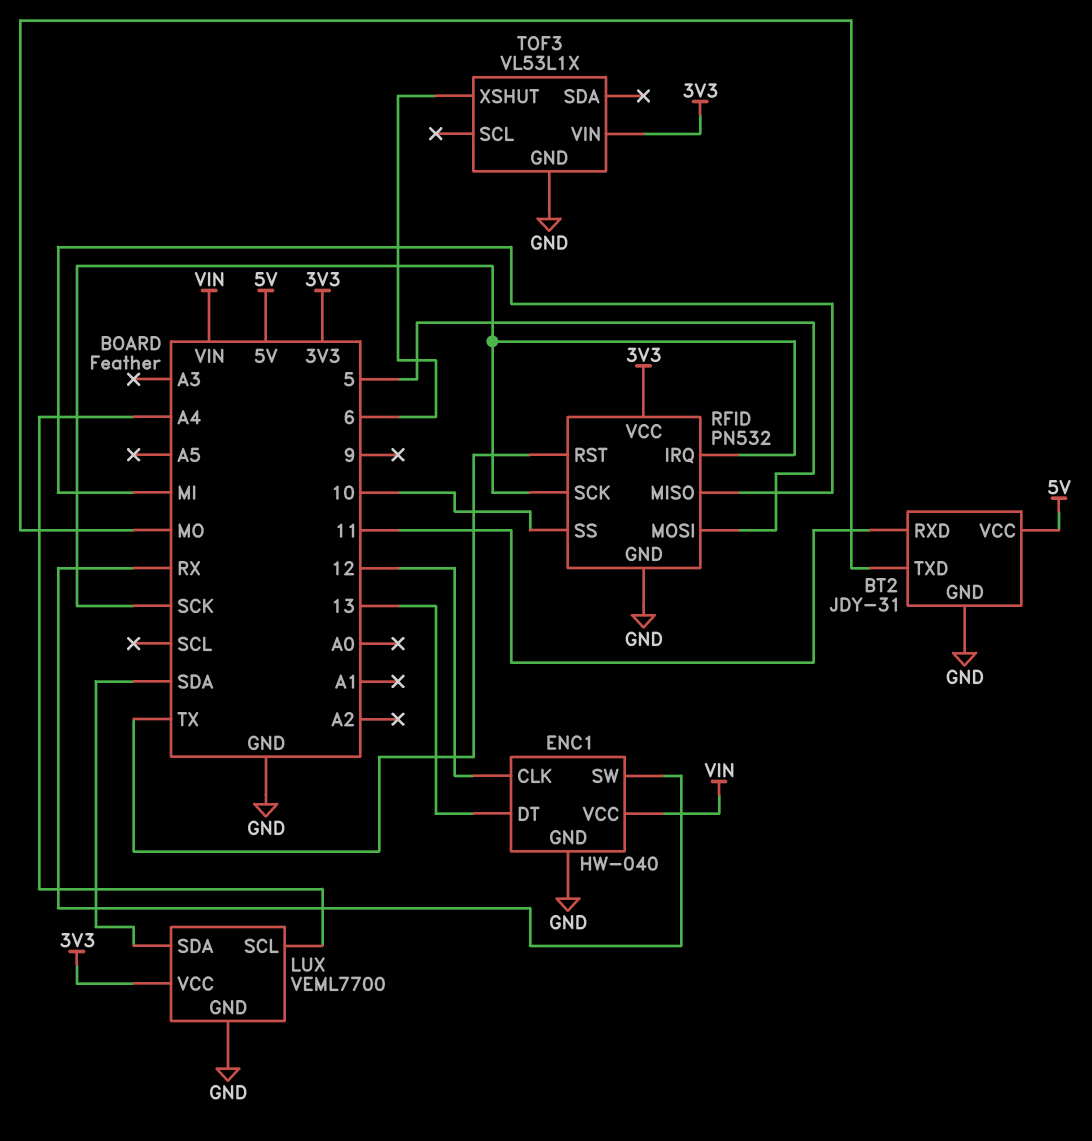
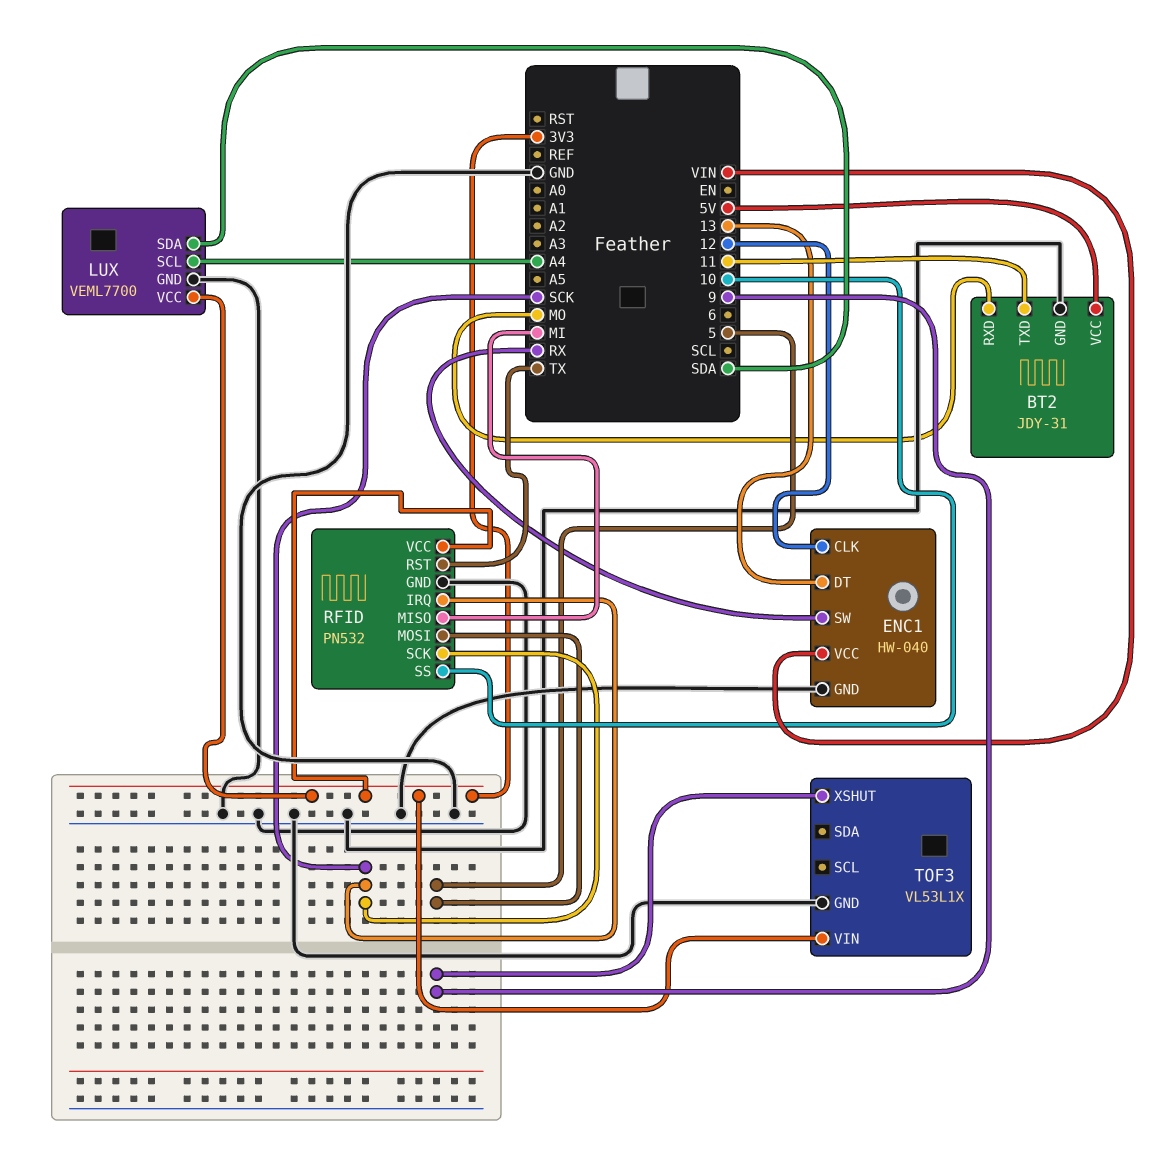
BT2 pin RXD: 11 -> MO
BT2 pin TXD: MO -> 11
TOF3 pin XSHUT: 6 -> 9

